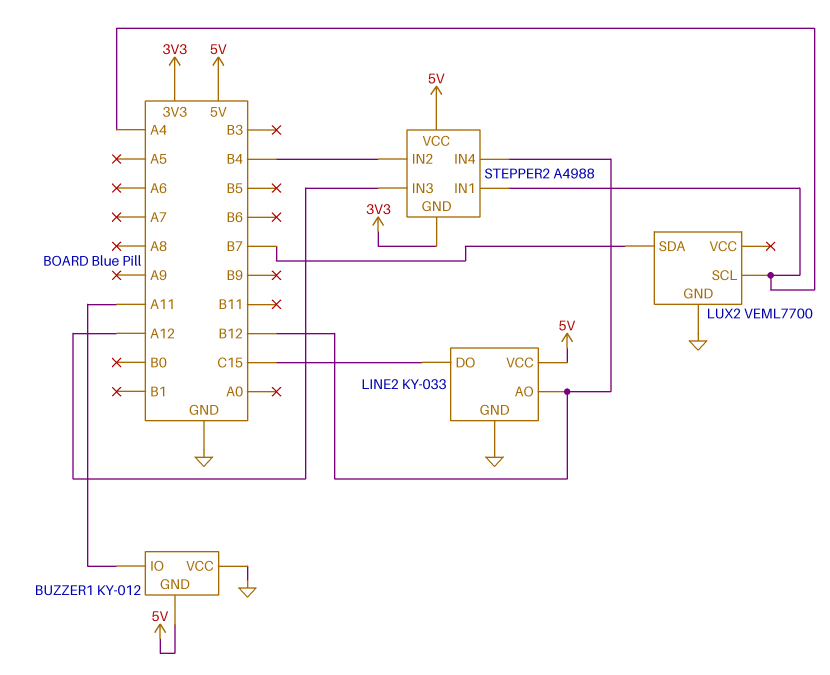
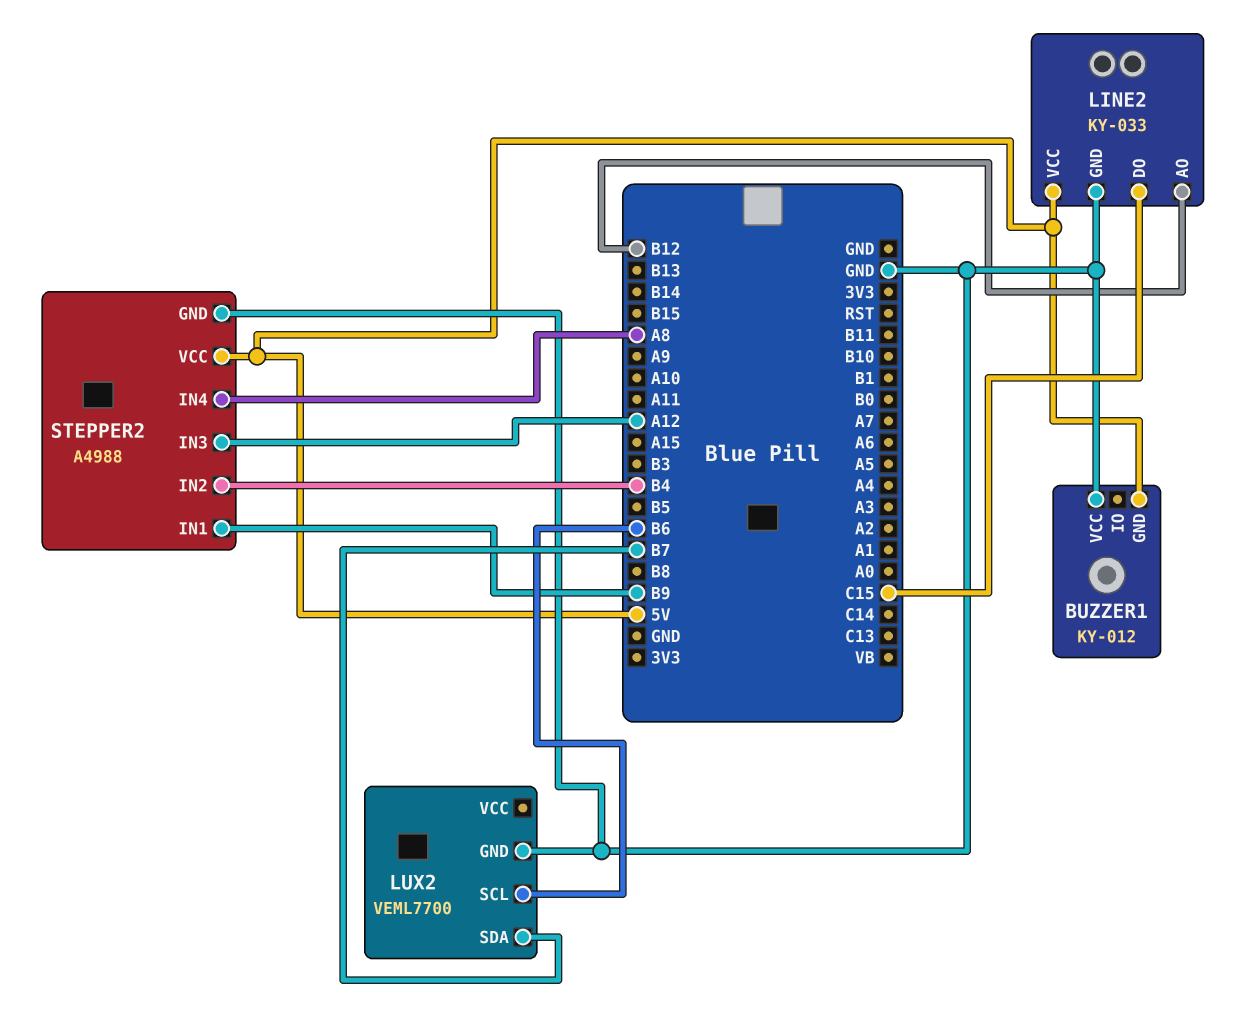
BUZZER1 pin IO: A11 -> none
LUX2 pin SCL: A4 -> B6
STEPPER2 pin GND: 3V3 -> GND
STEPPER2 pin IN1: A4 -> B9
STEPPER2 pin IN4: B12 -> A8

